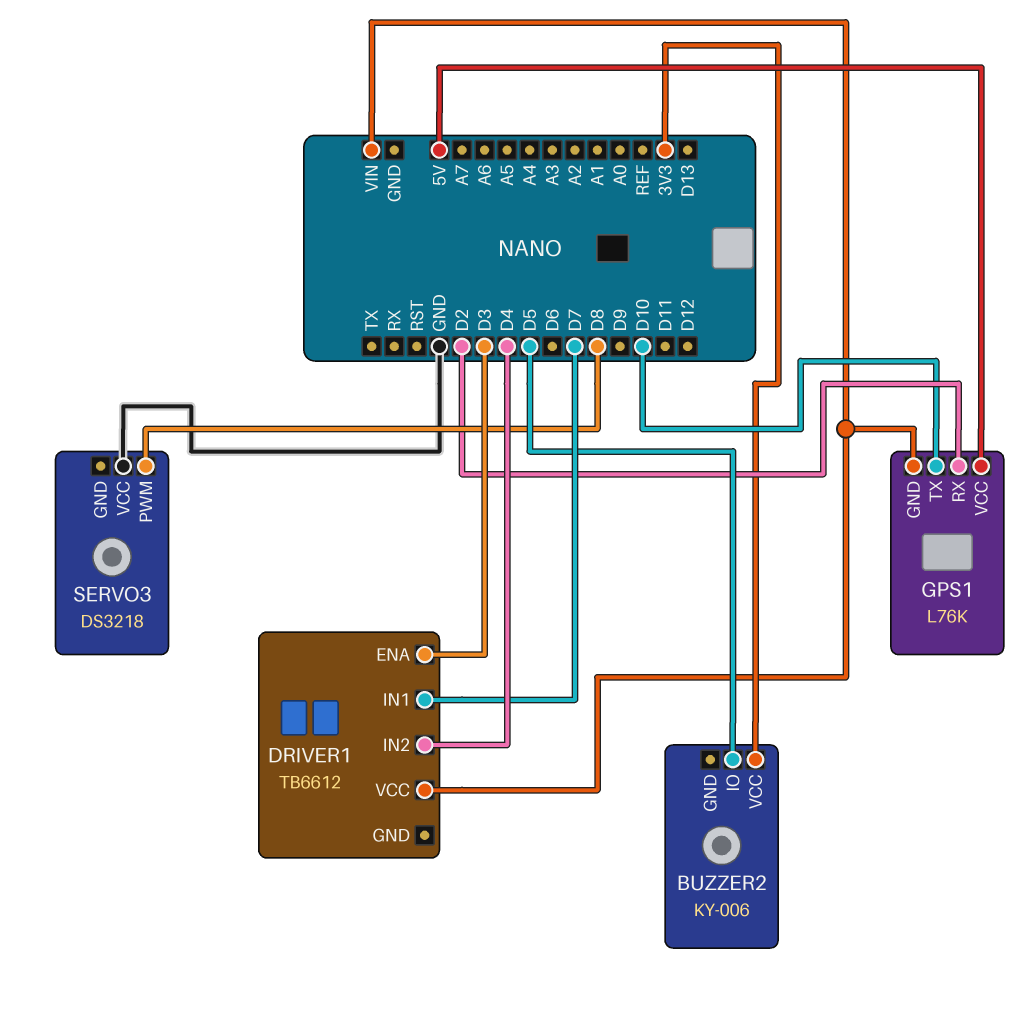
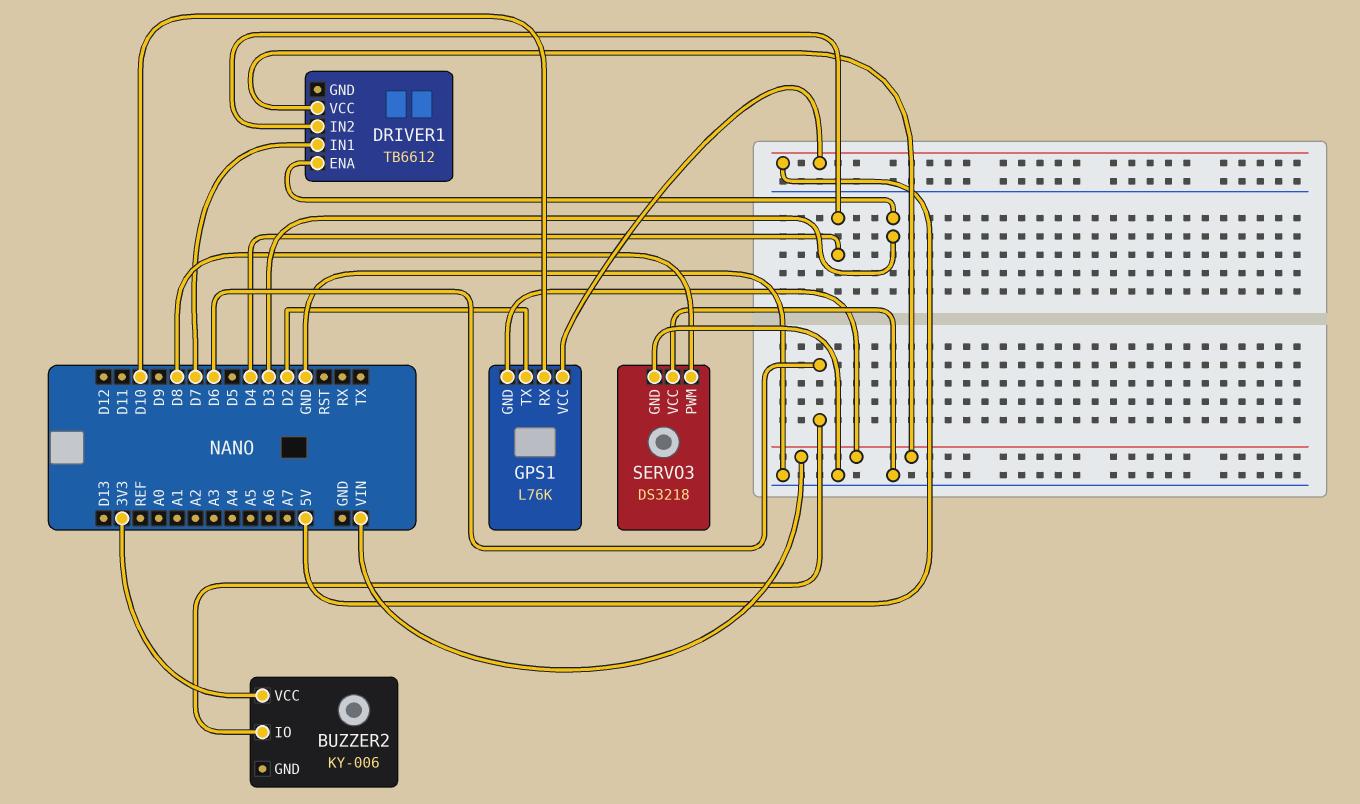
BUZZER2 pin IO: D5 -> D6
GPS1 pin RX: D2 -> D10
GPS1 pin TX: D10 -> D2
SERVO3 pin GND: none -> GND

